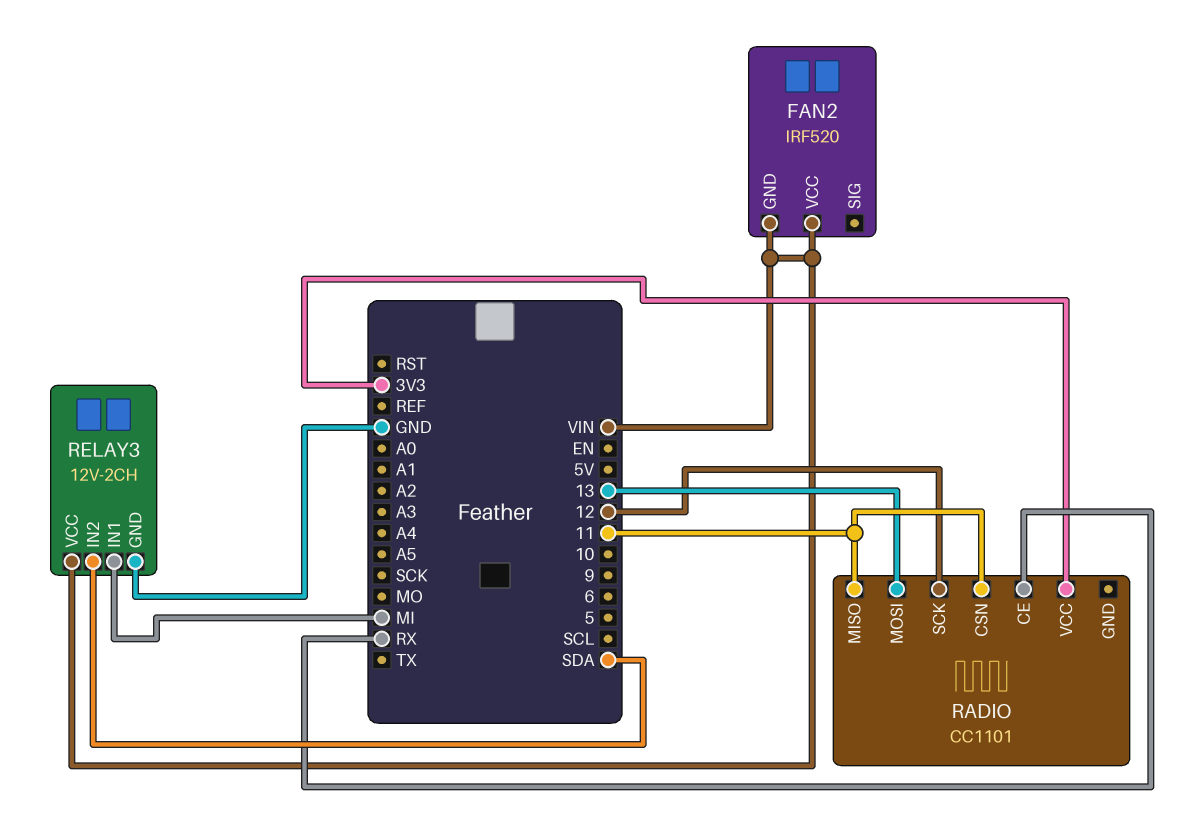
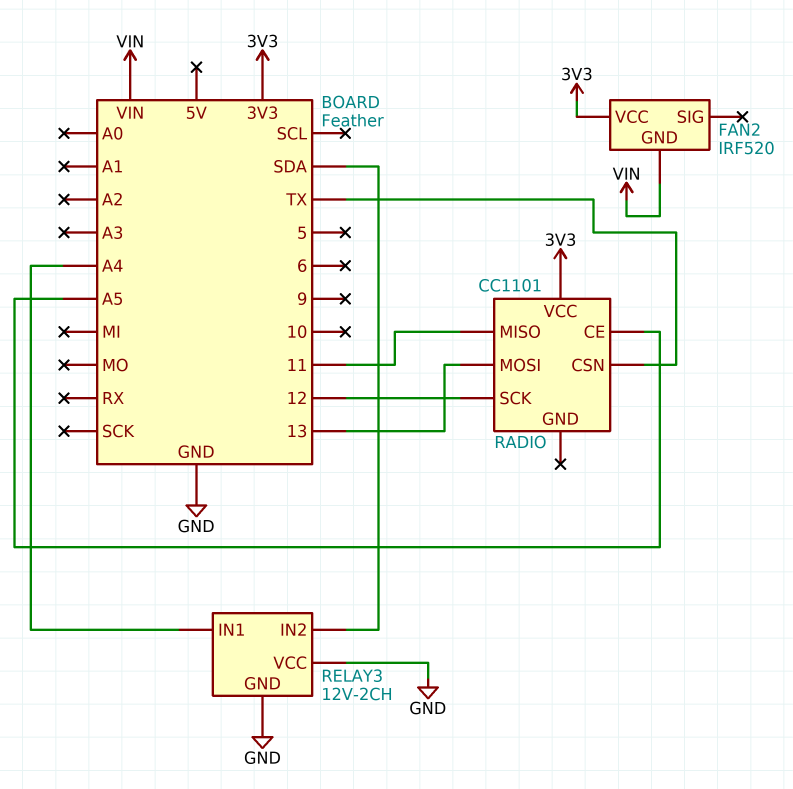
FAN2 pin VCC: VIN -> 3V3
RADIO pin CE: RX -> A5
RADIO pin CSN: 11 -> TX
RELAY3 pin IN1: MI -> A4
RELAY3 pin VCC: VIN -> GND

